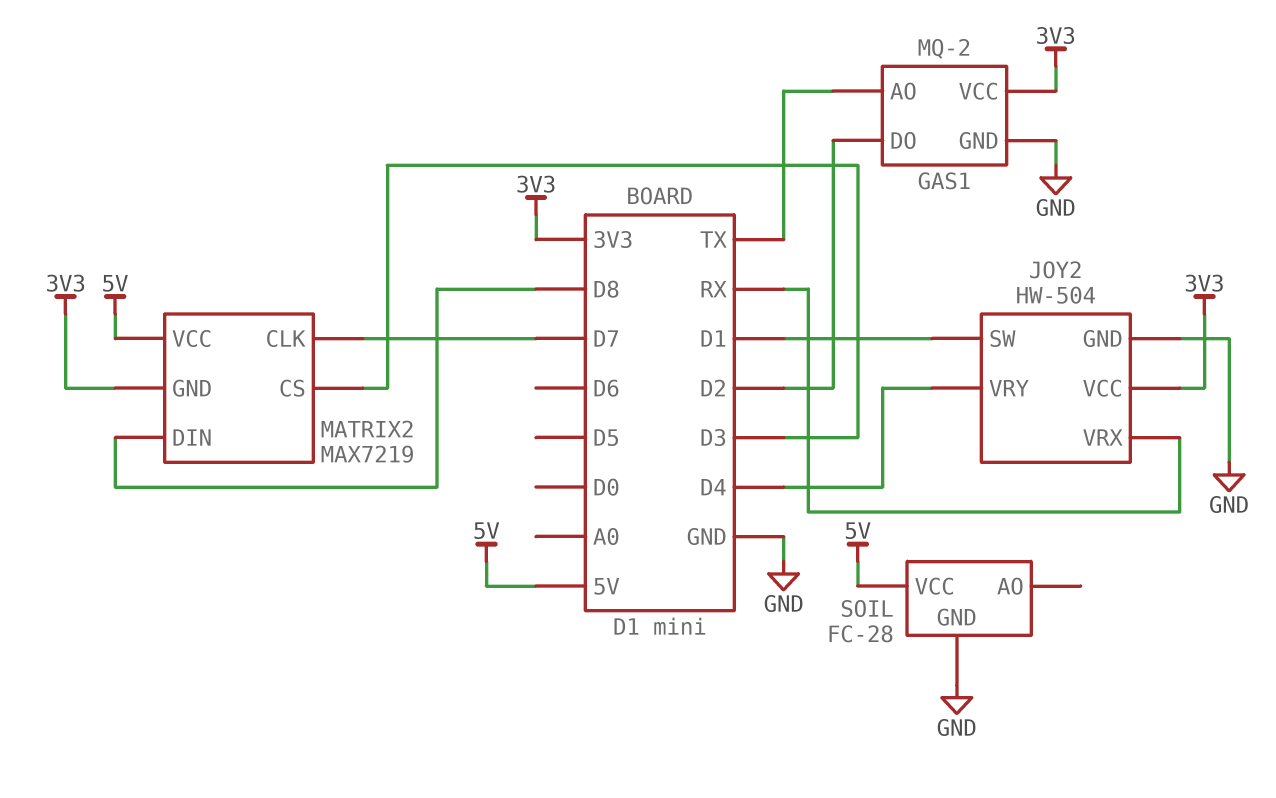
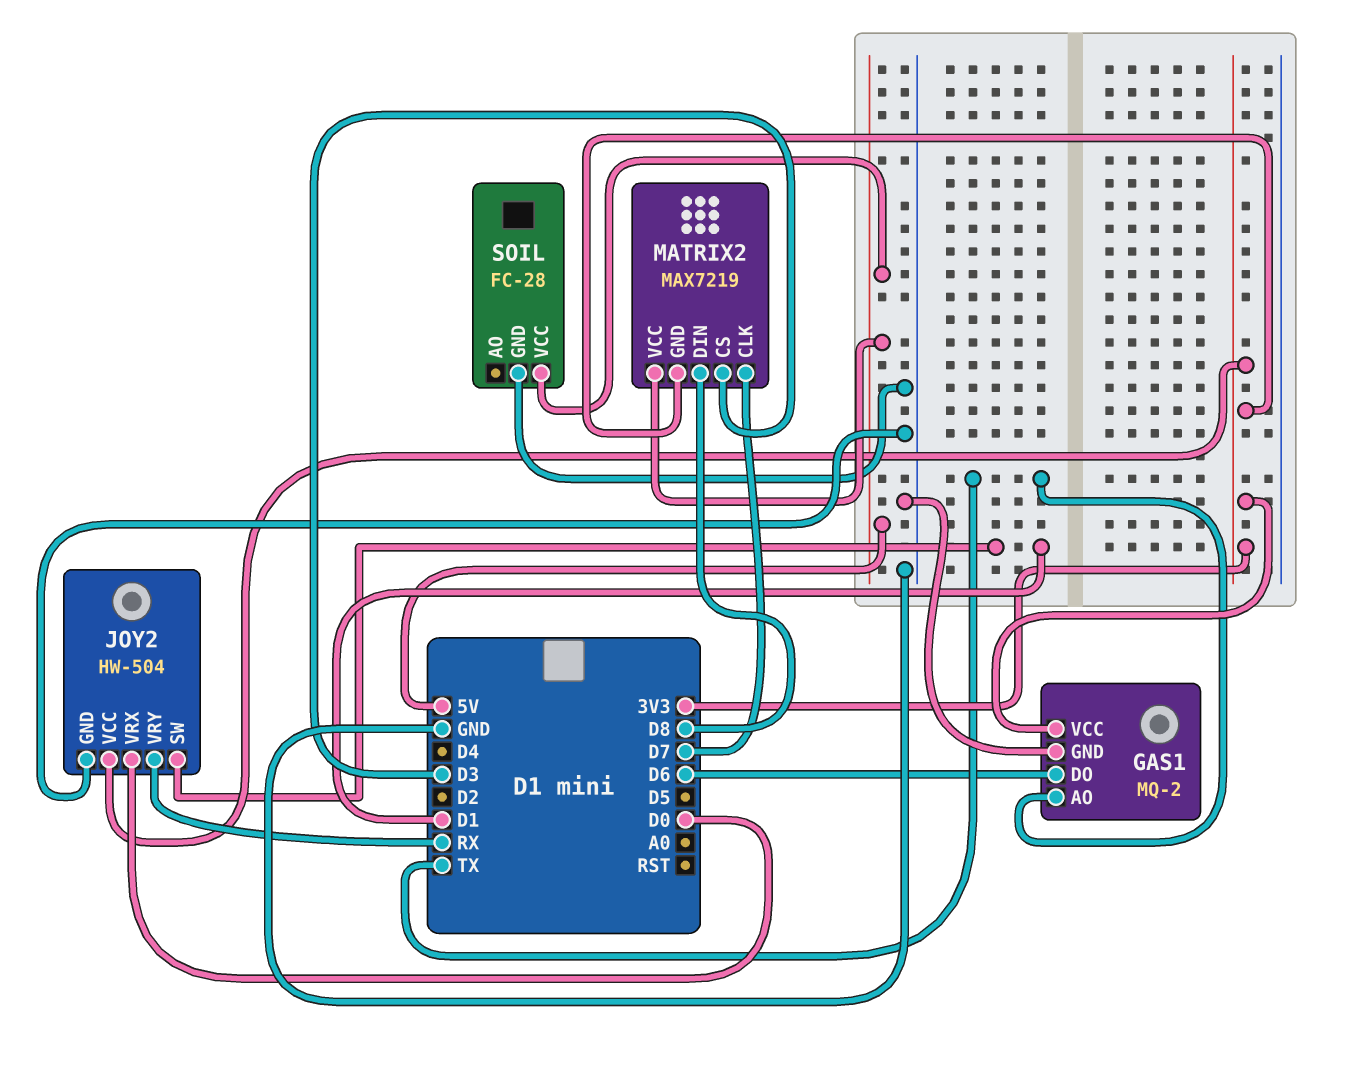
GAS1 pin DO: D2 -> D6
JOY2 pin VRX: RX -> D0
JOY2 pin VRY: D4 -> RX

